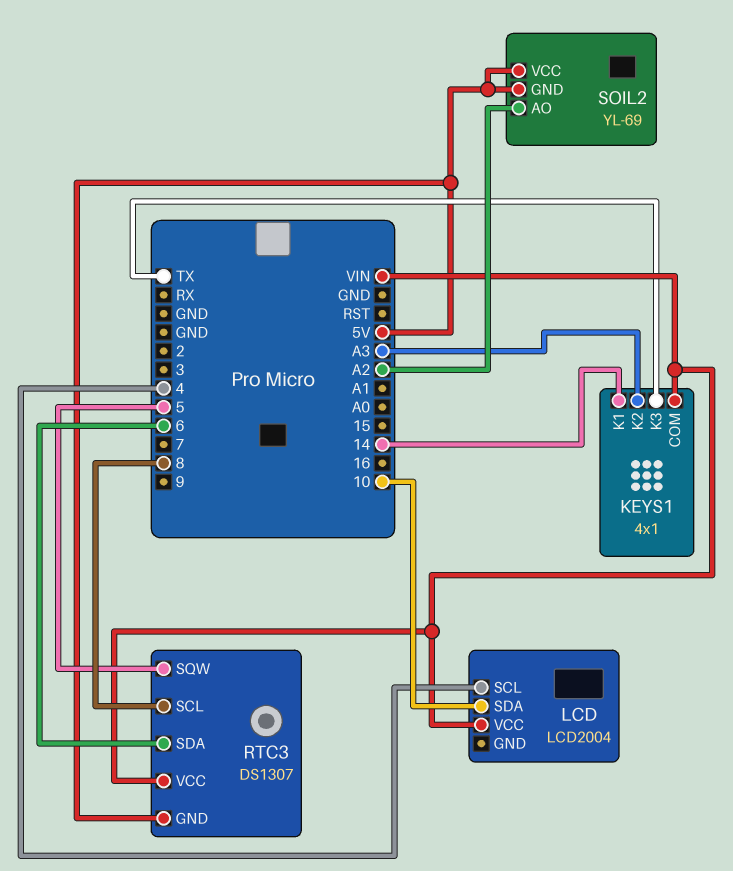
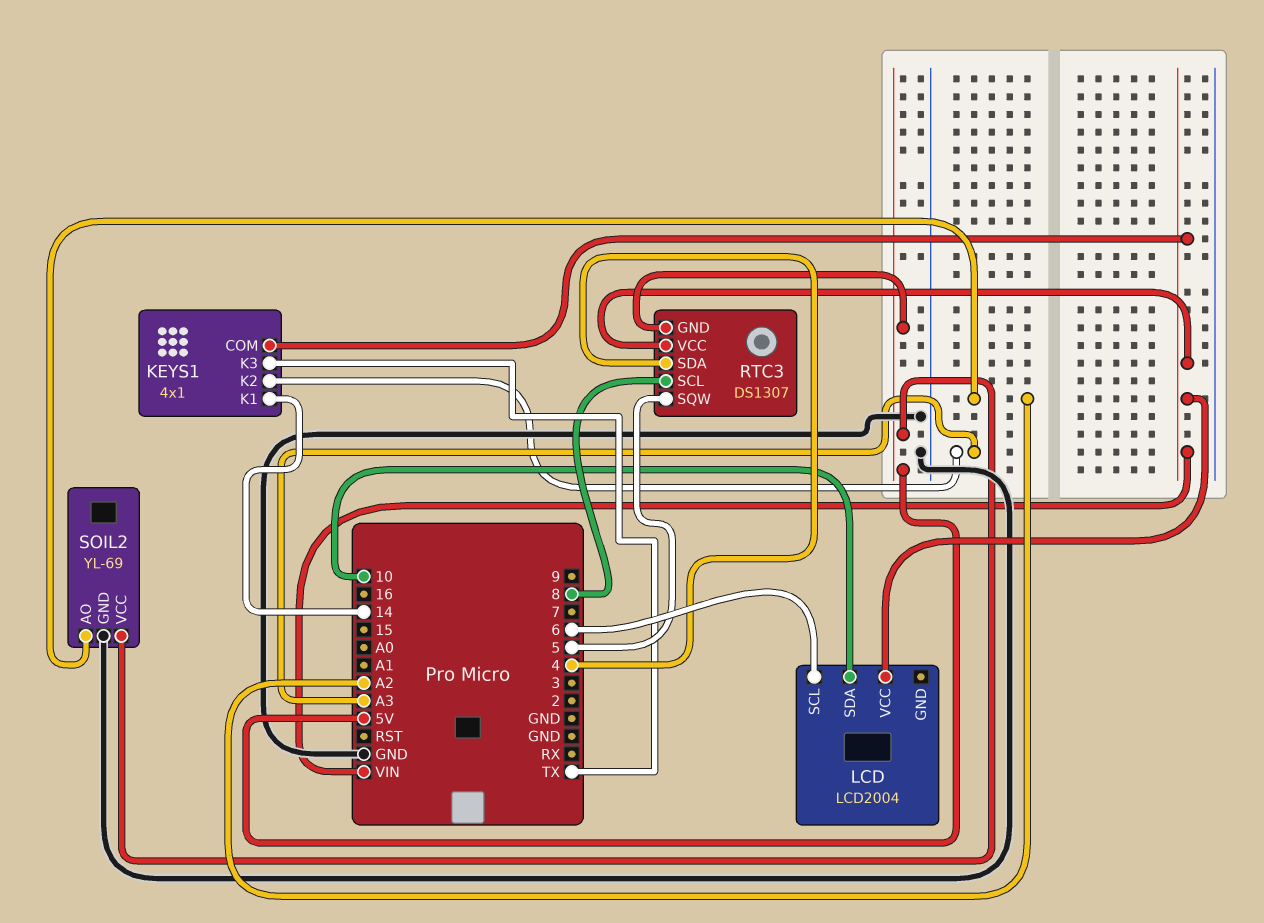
LCD pin SCL: 4 -> 6
RTC3 pin SDA: 6 -> 4
SOIL2 pin GND: 5V -> GND

